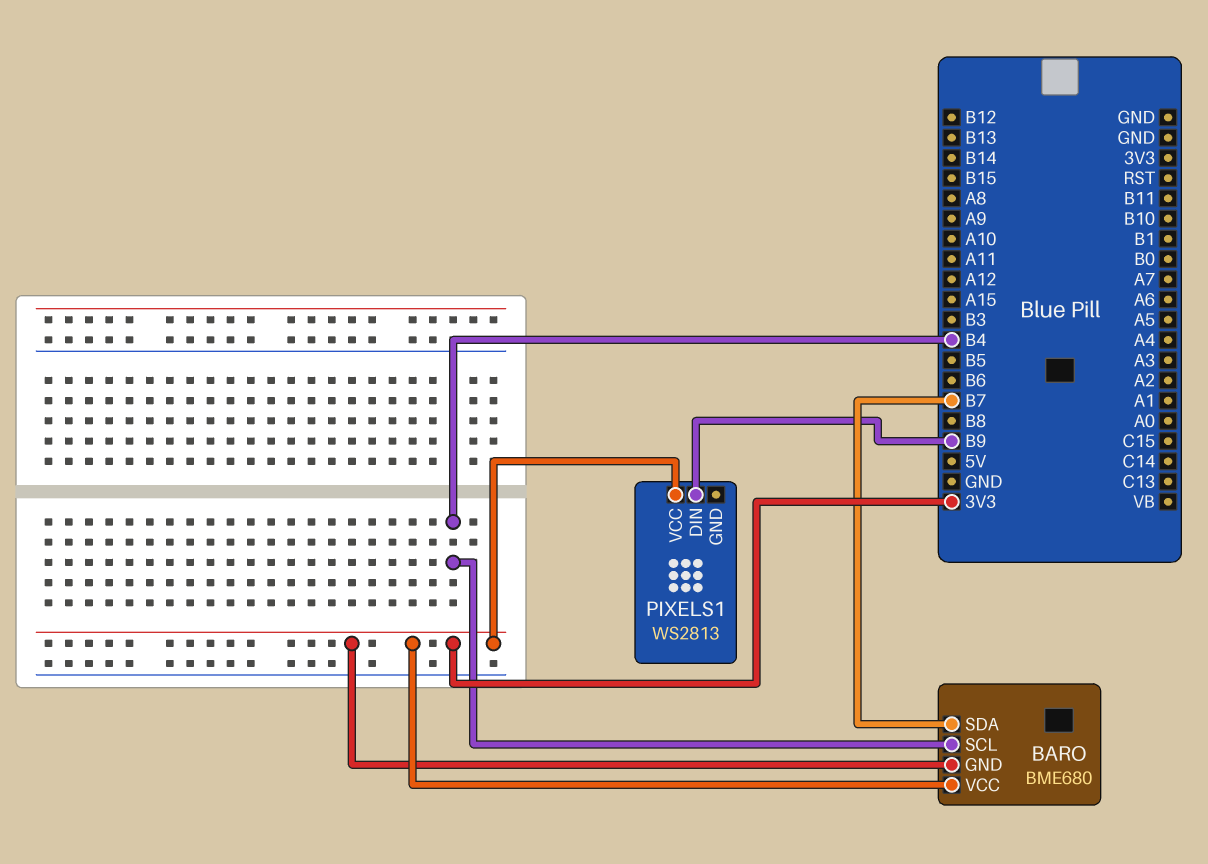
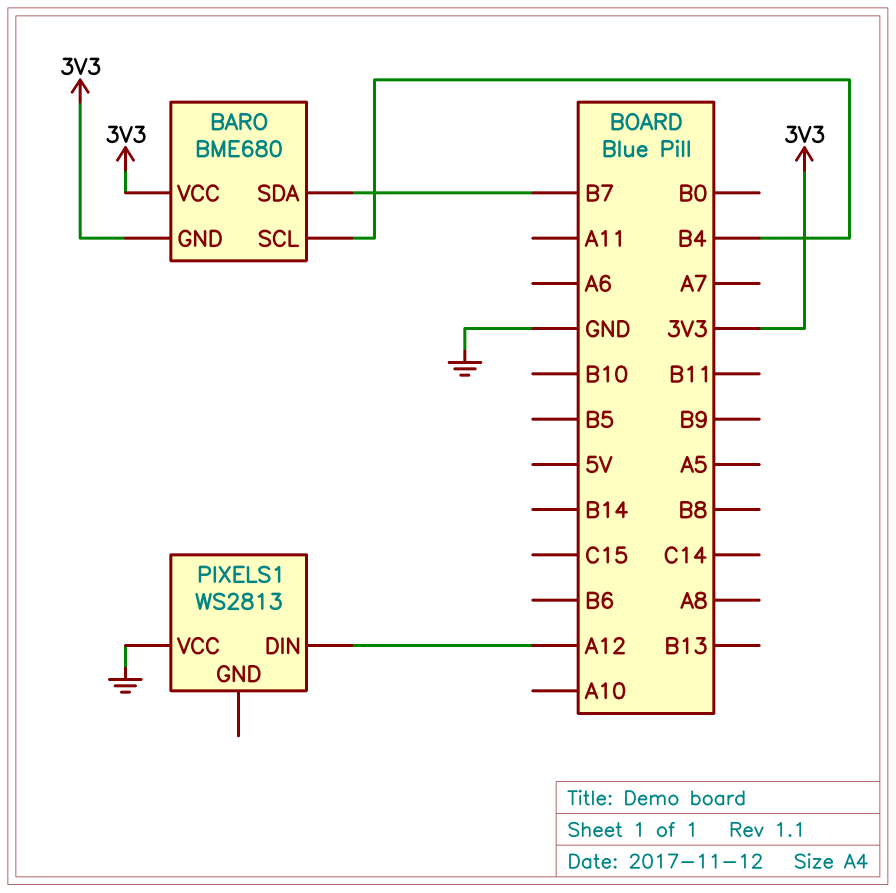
PIXELS1 pin DIN: B9 -> A12
PIXELS1 pin VCC: 3V3 -> GND

